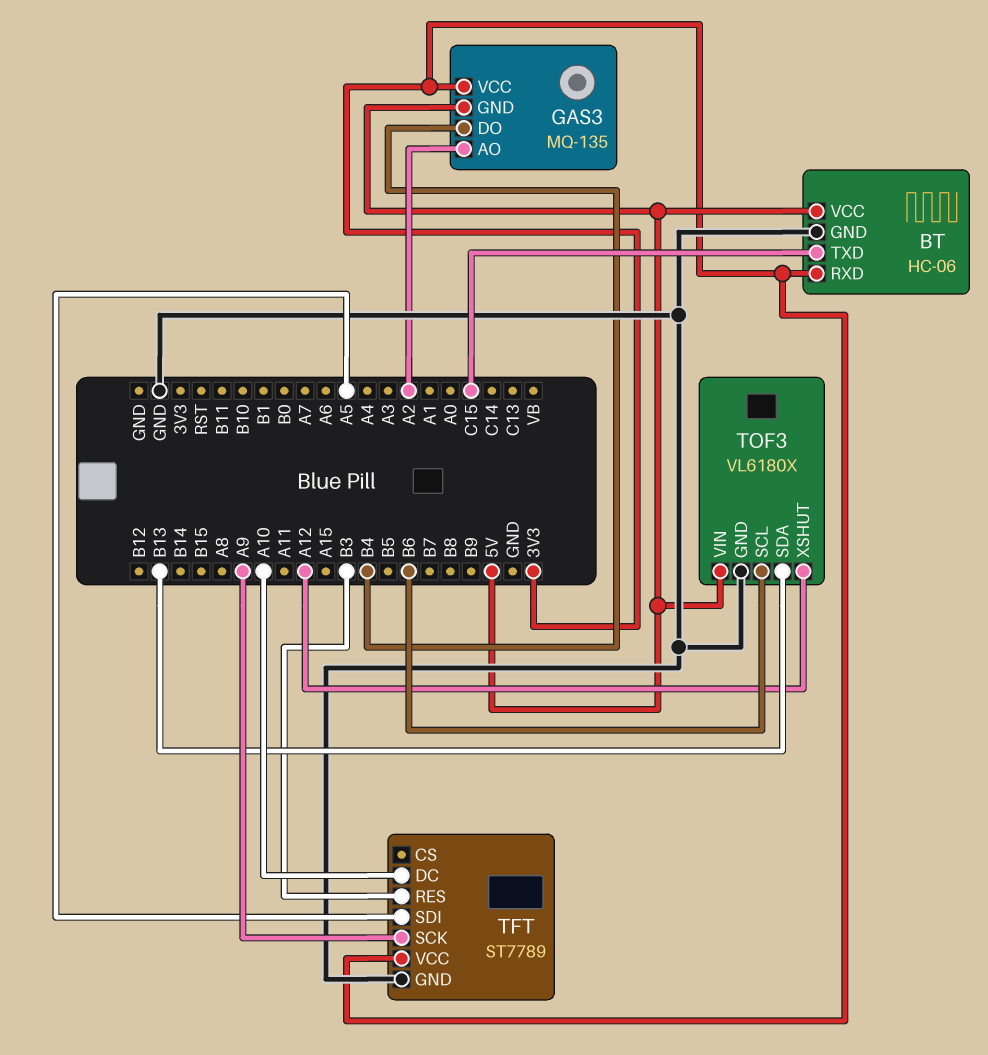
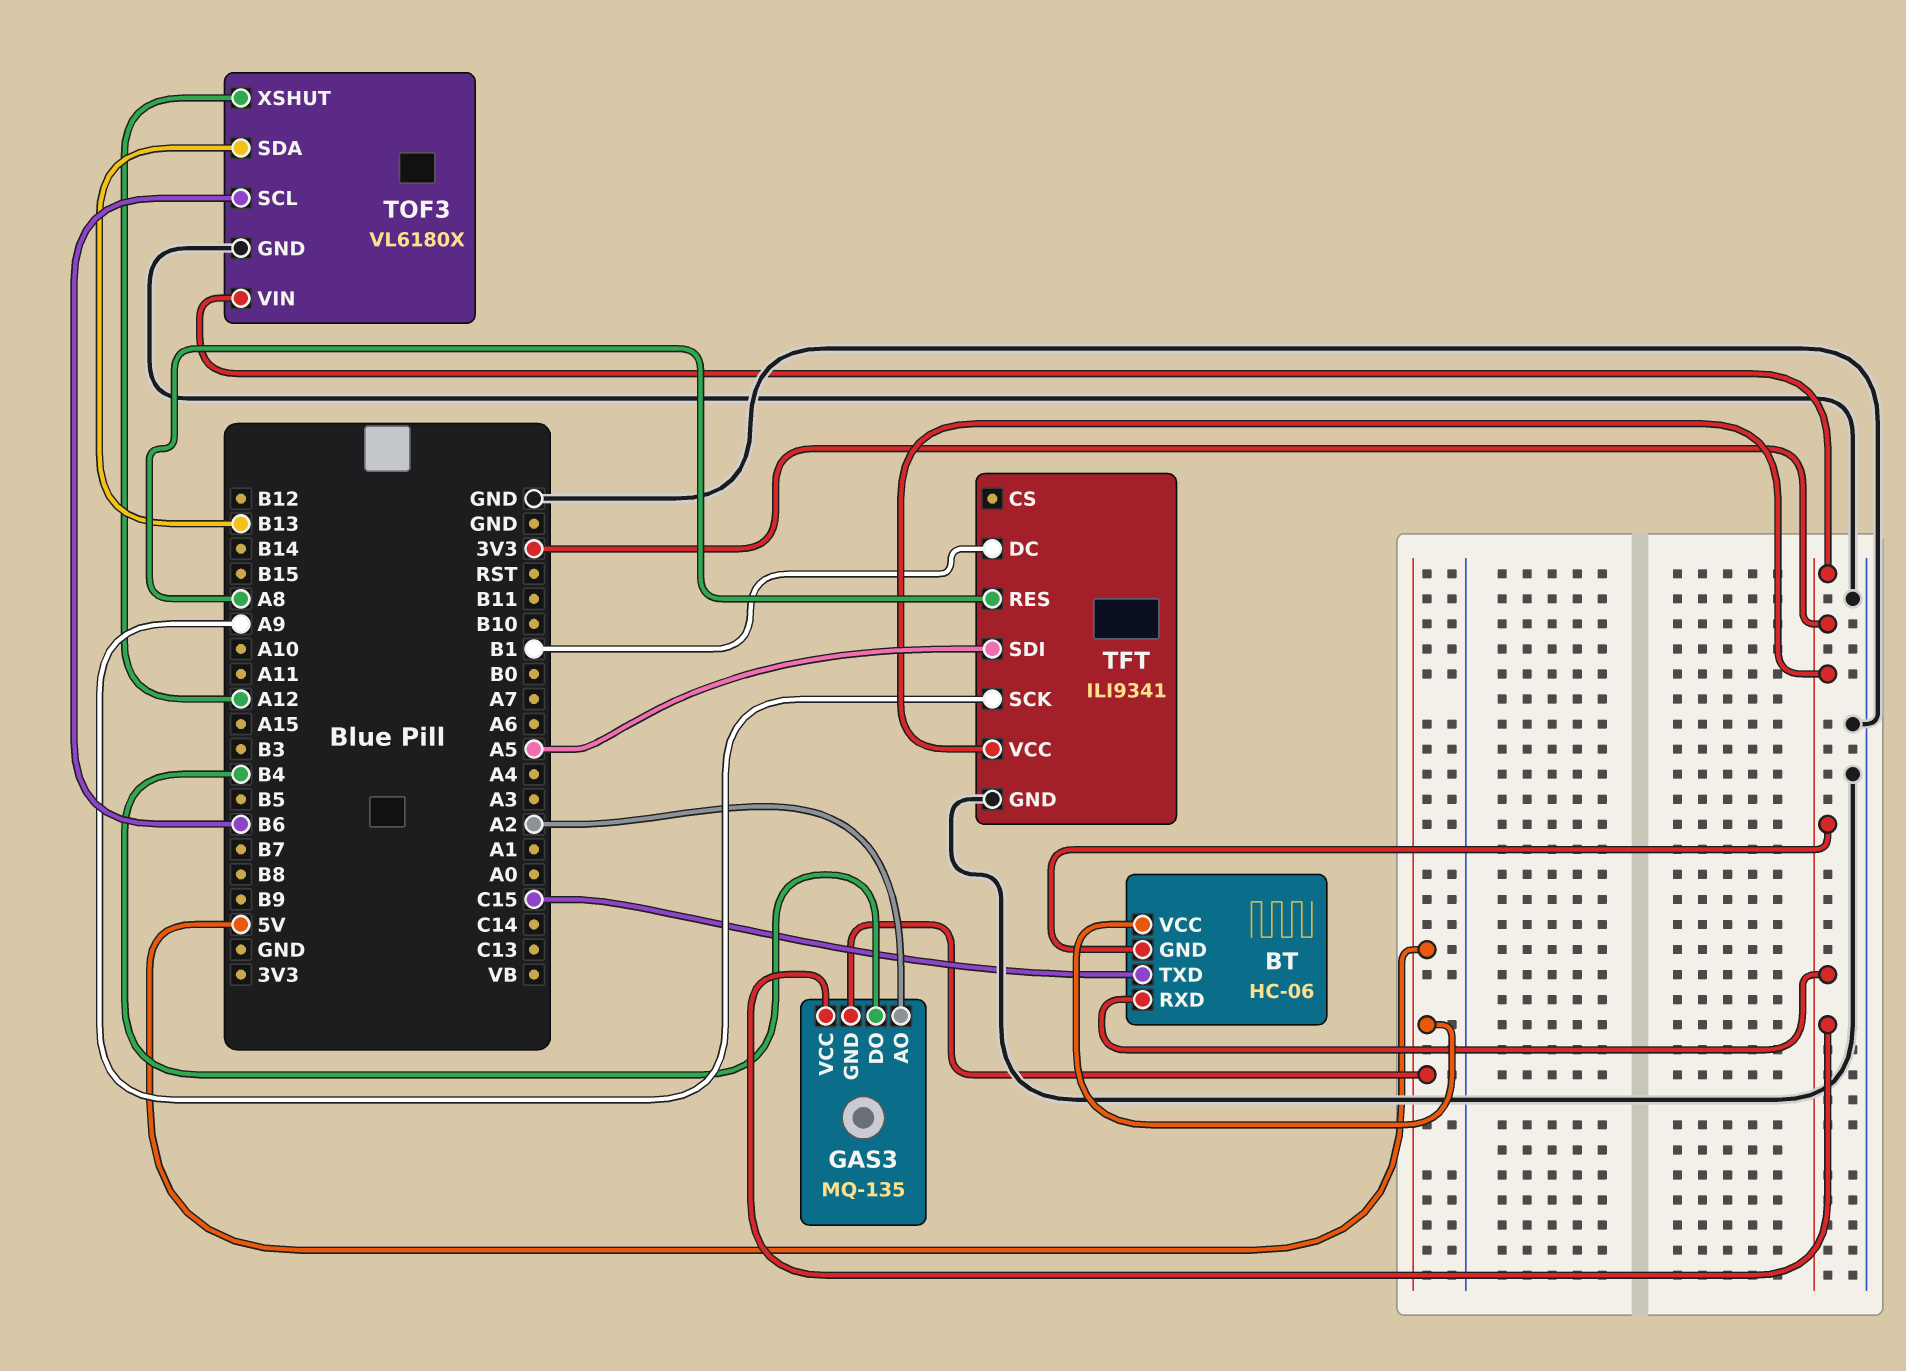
BT pin GND: GND -> 3V3
TFT: ST7789 -> ILI9341
TFT pin DC: A10 -> B1
TFT pin RES: B3 -> A8
TOF3 pin VIN: 5V -> 3V3

